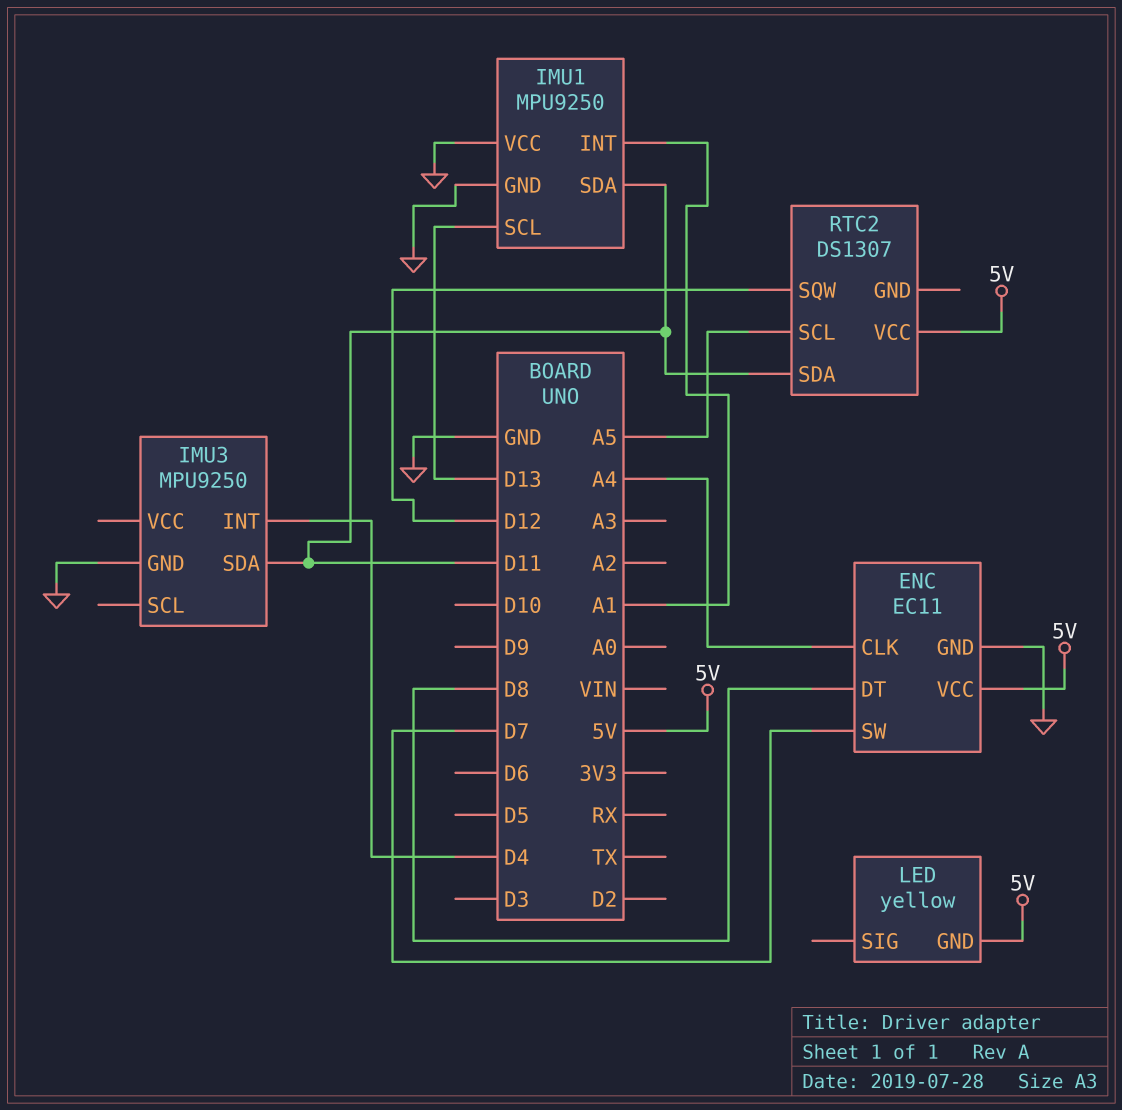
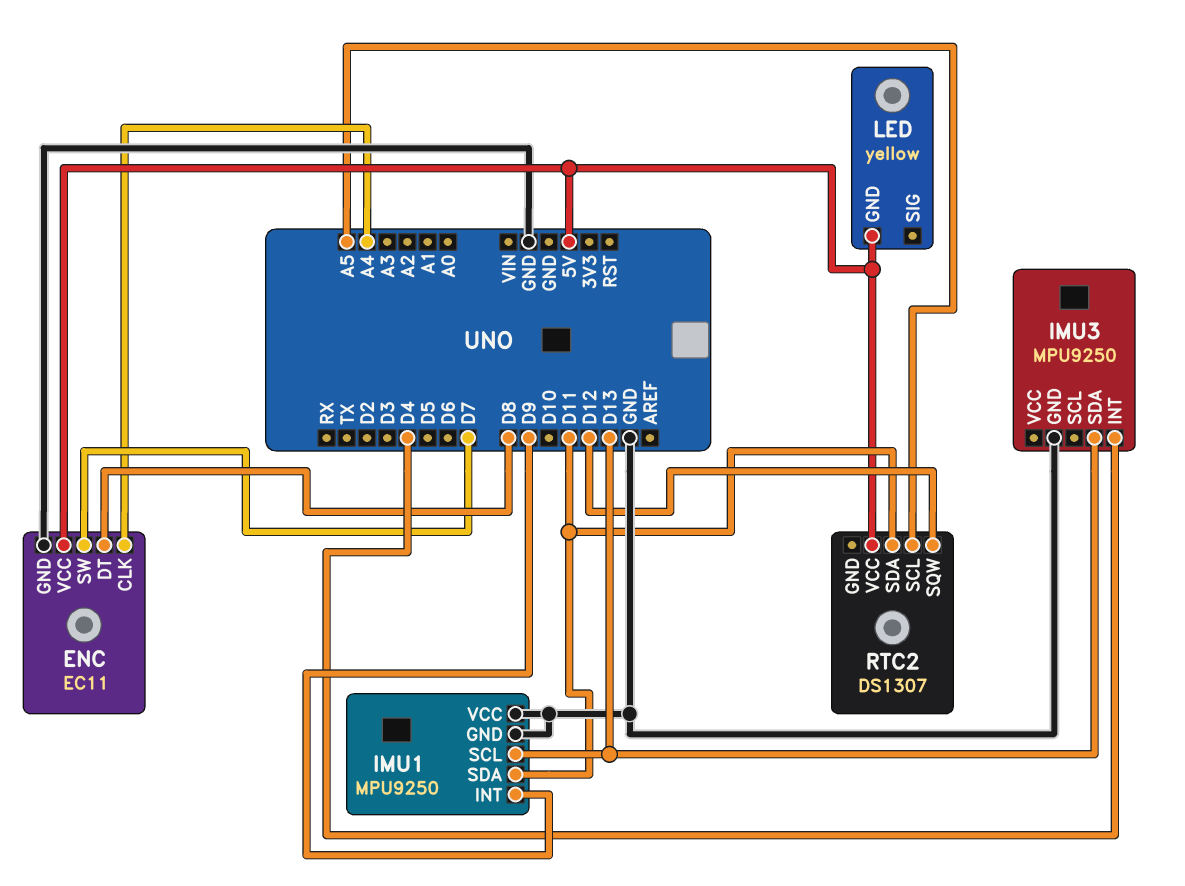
IMU1 pin INT: A1 -> D9
IMU3 pin SDA: D11 -> D13

